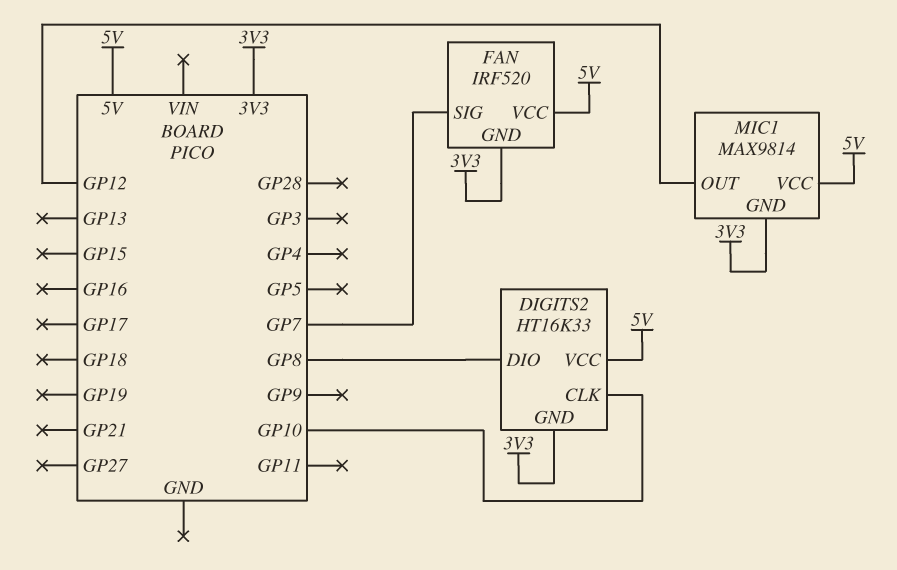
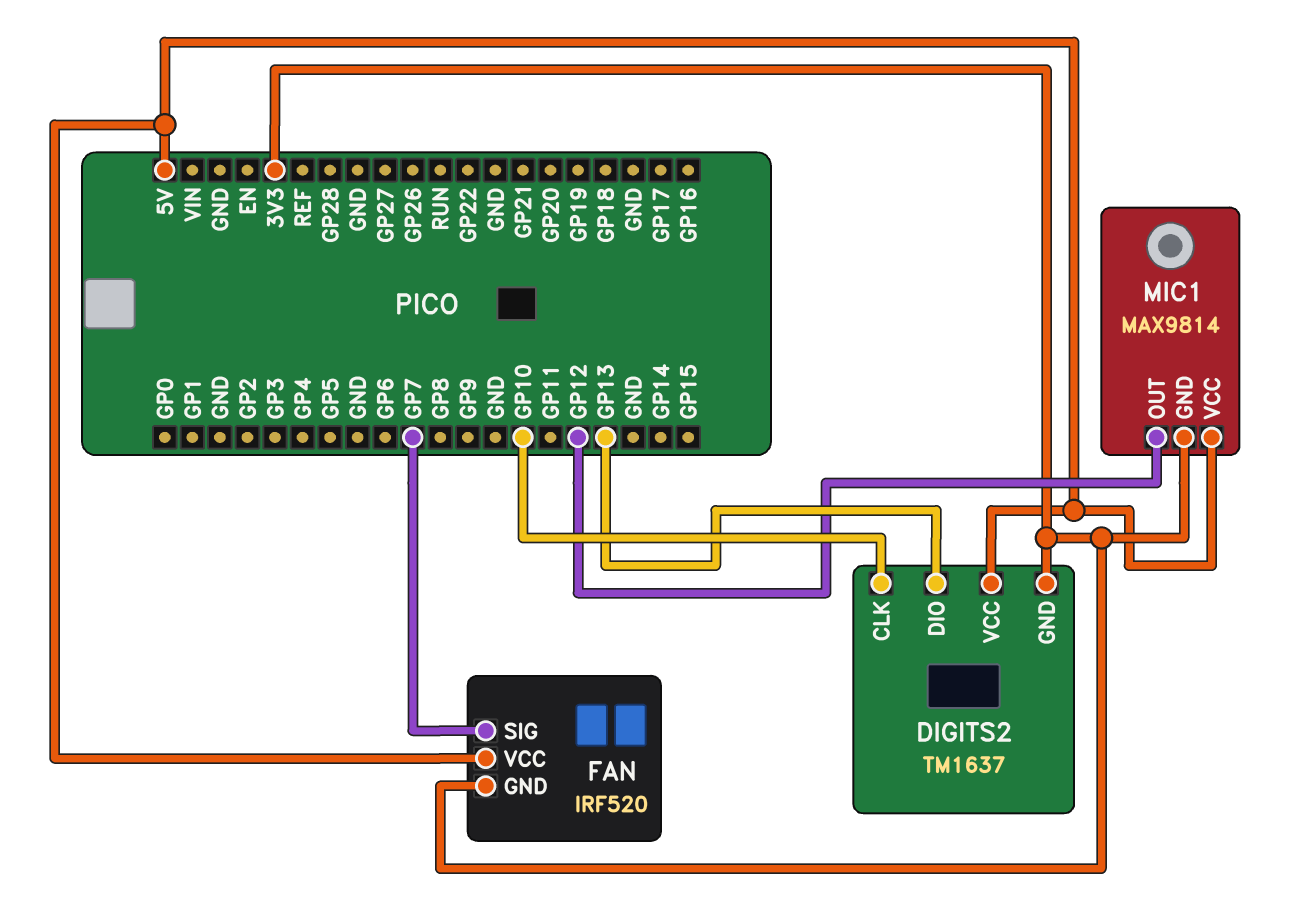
DIGITS2: HT16K33 -> TM1637
DIGITS2 pin DIO: GP8 -> GP13

